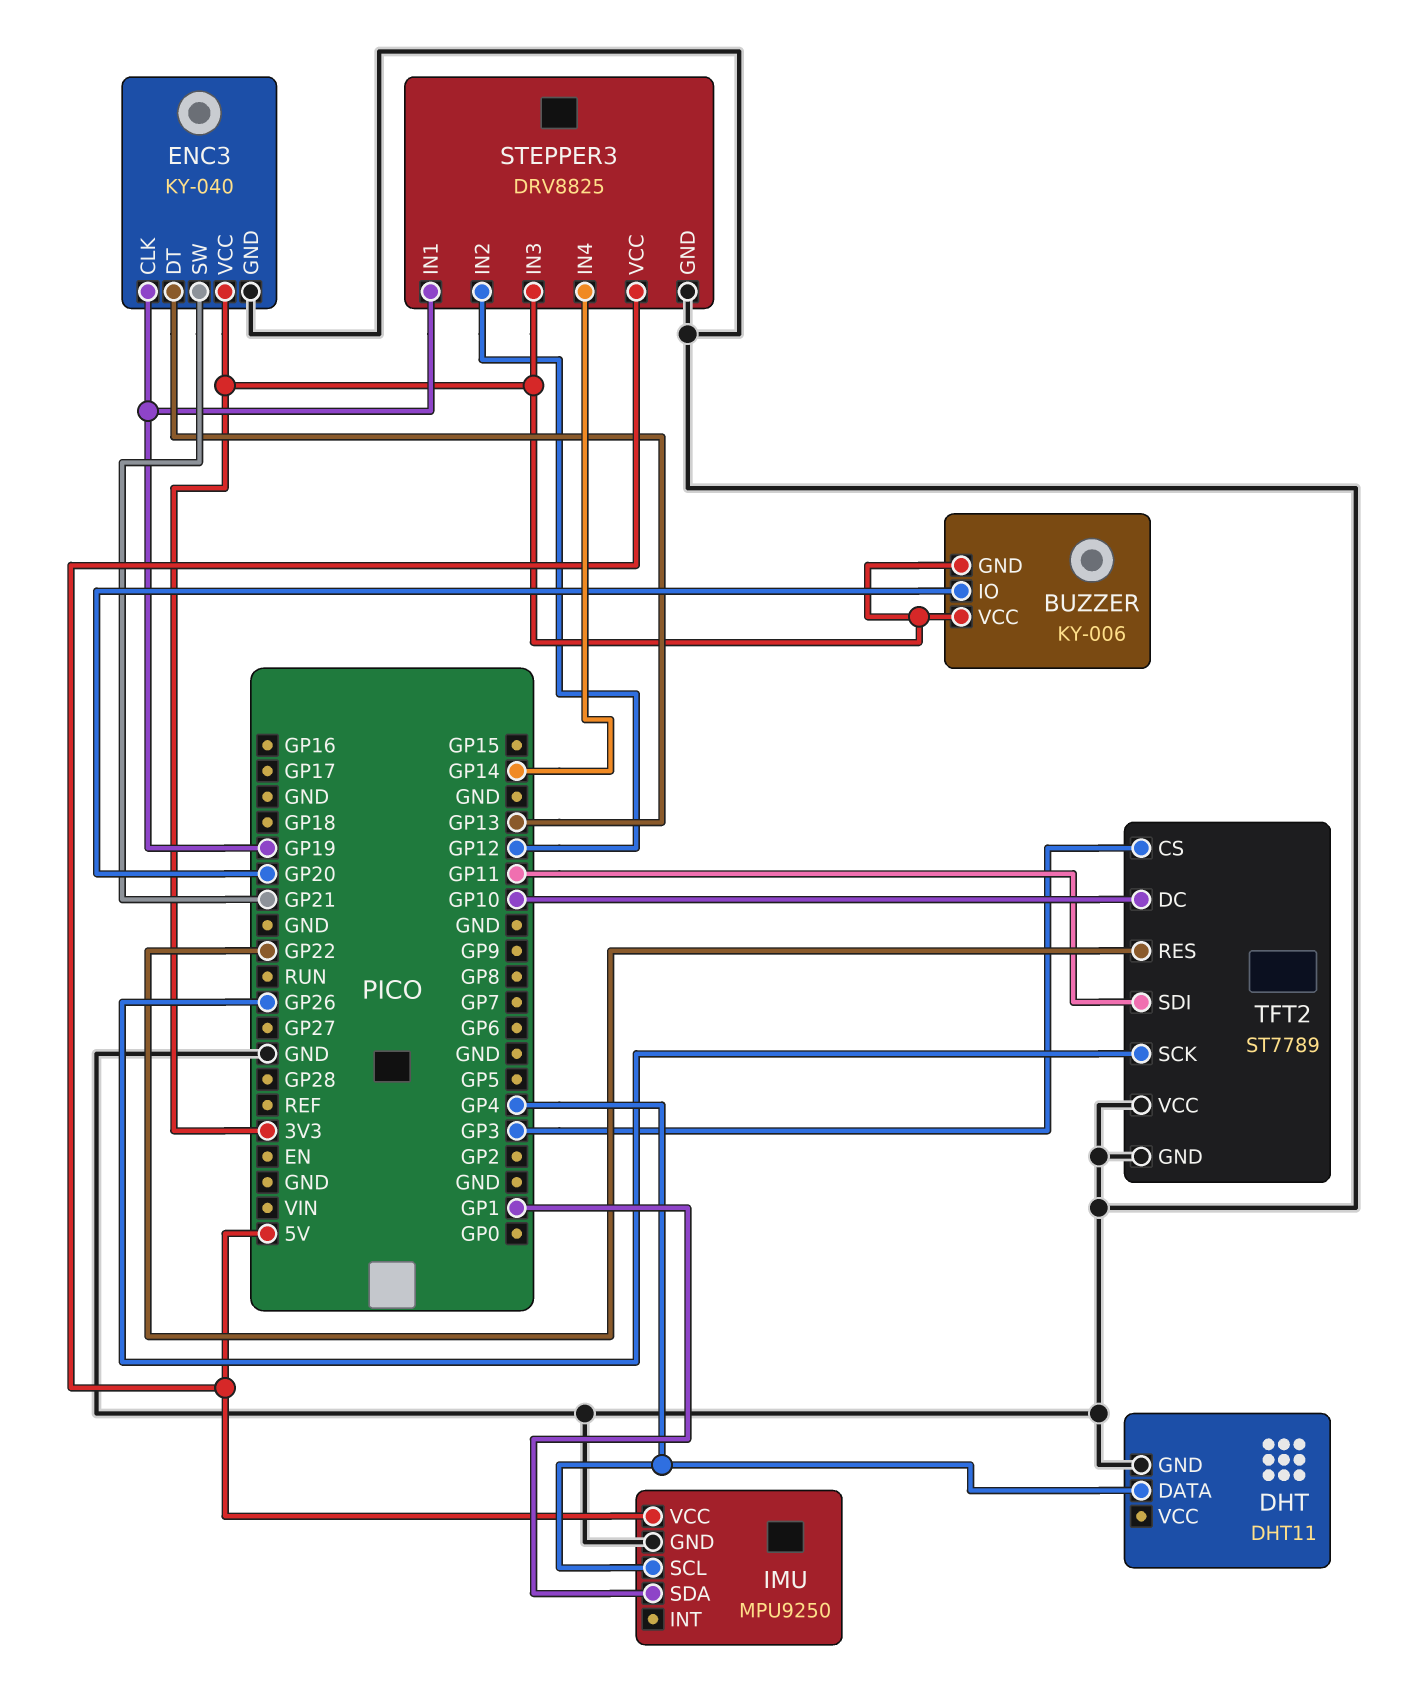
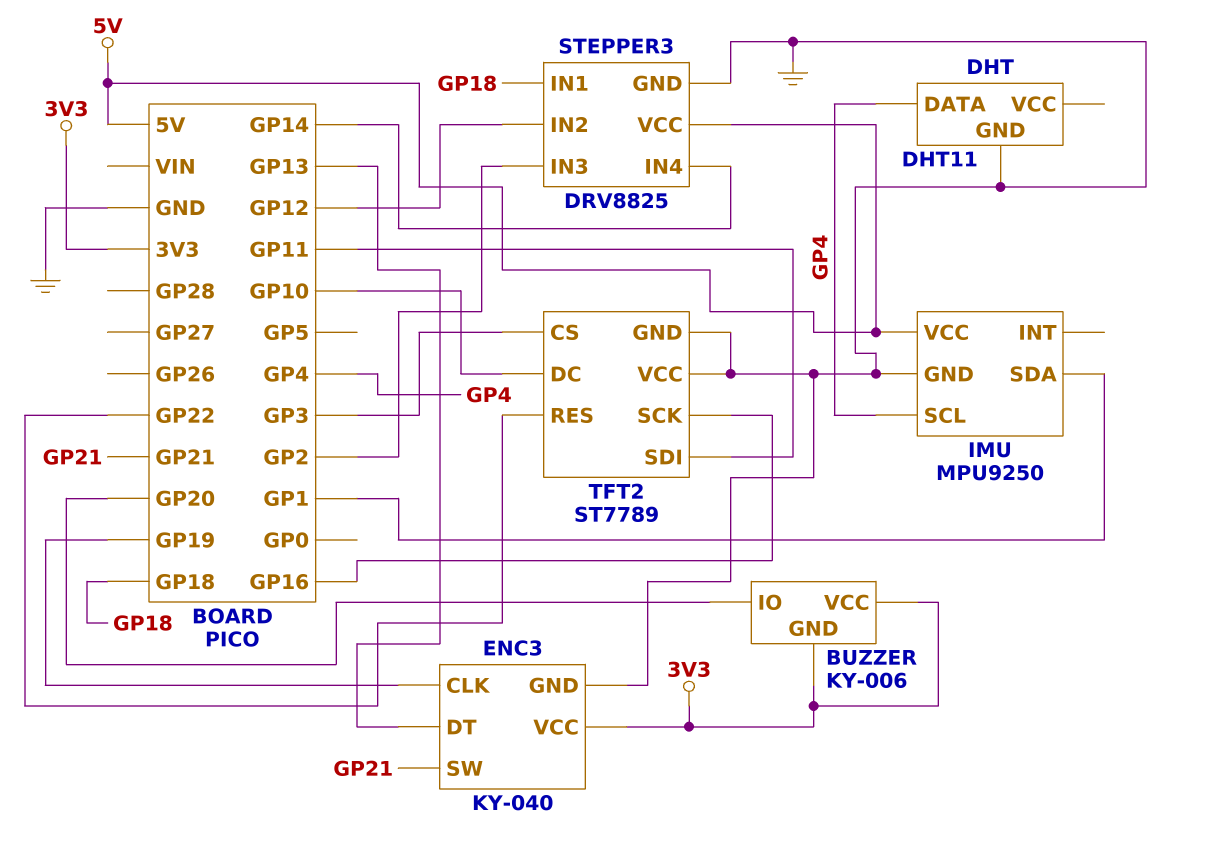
STEPPER3 pin IN1: GP19 -> GP18
STEPPER3 pin IN3: 3V3 -> GP2
TFT2 pin SCK: GP26 -> GP16

